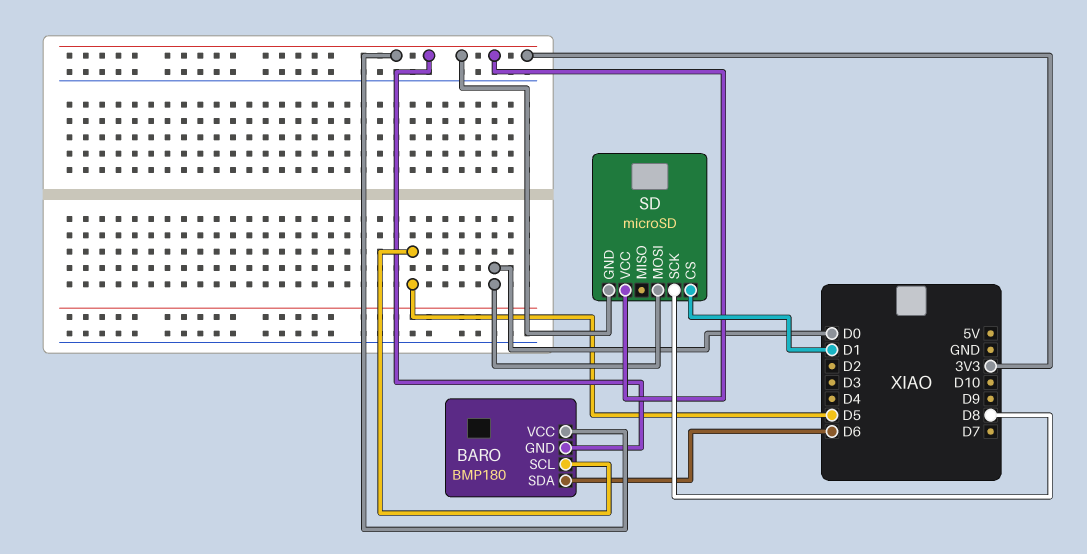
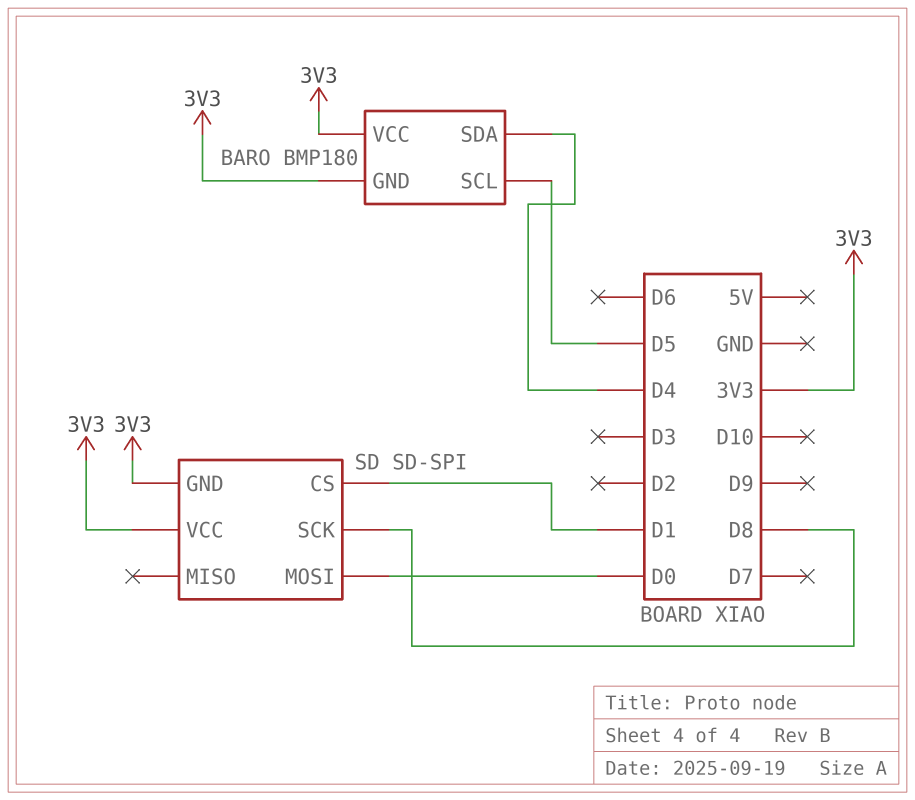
BARO pin SDA: D6 -> D4
SD: microSD -> SD-SPI

